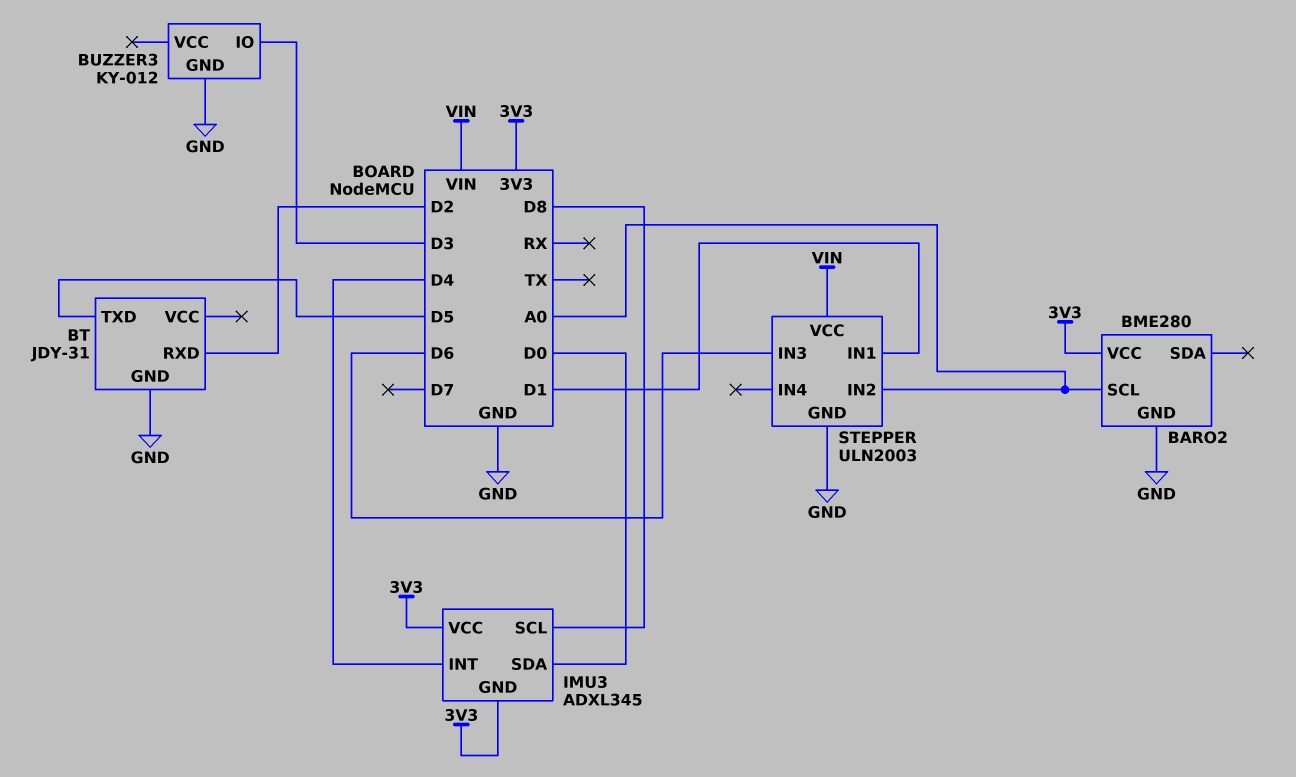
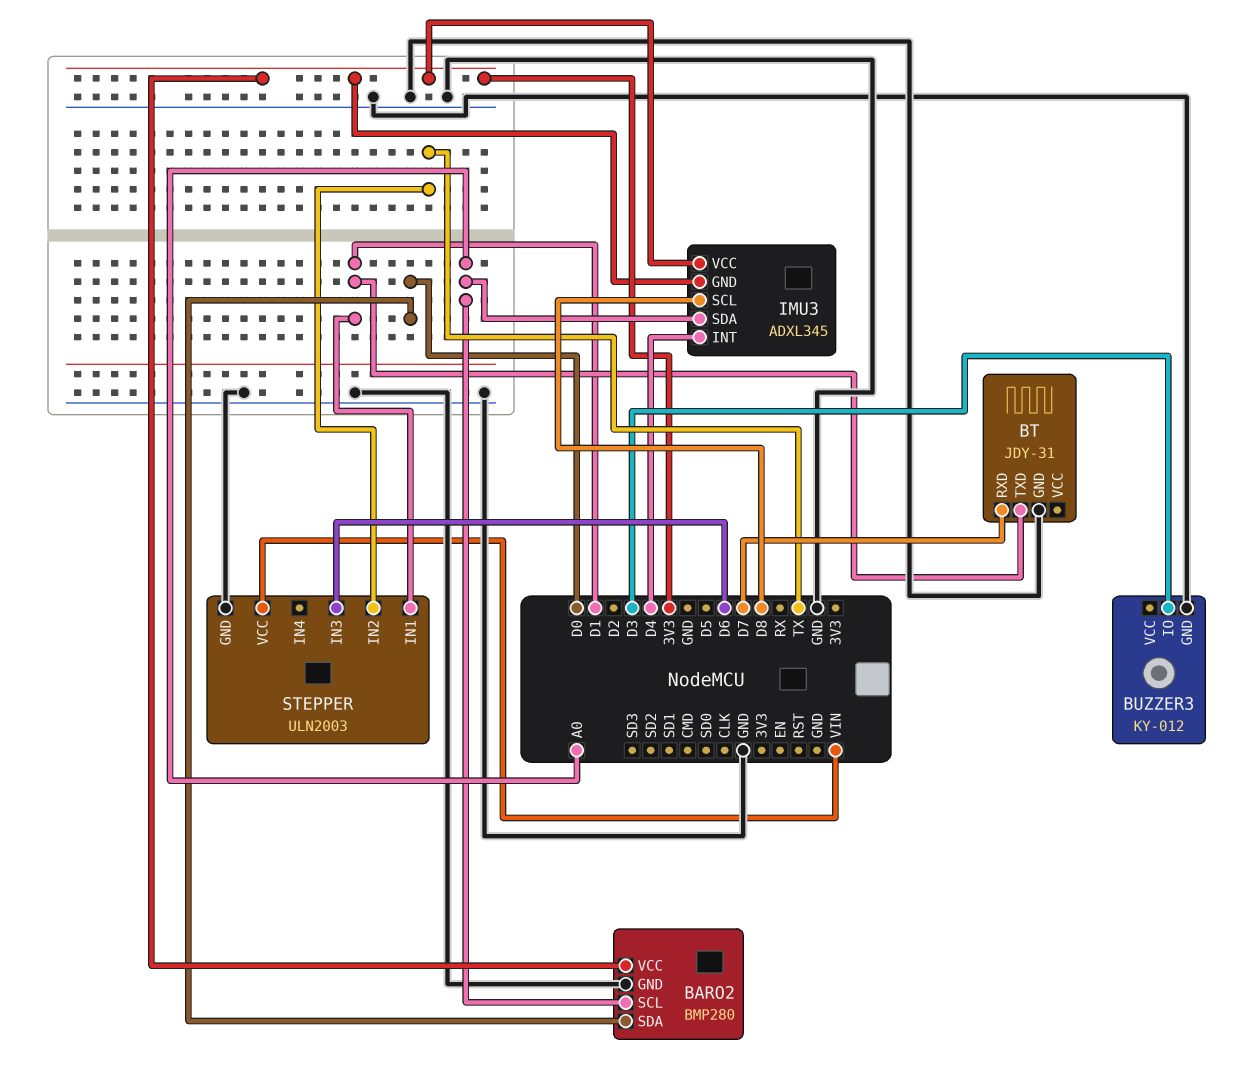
BARO2: BME280 -> BMP280
BARO2 pin SDA: none -> D0
BT pin RXD: D2 -> D7
BT pin TXD: D5 -> D1
IMU3 pin SDA: D0 -> A0
STEPPER pin IN2: A0 -> TX

